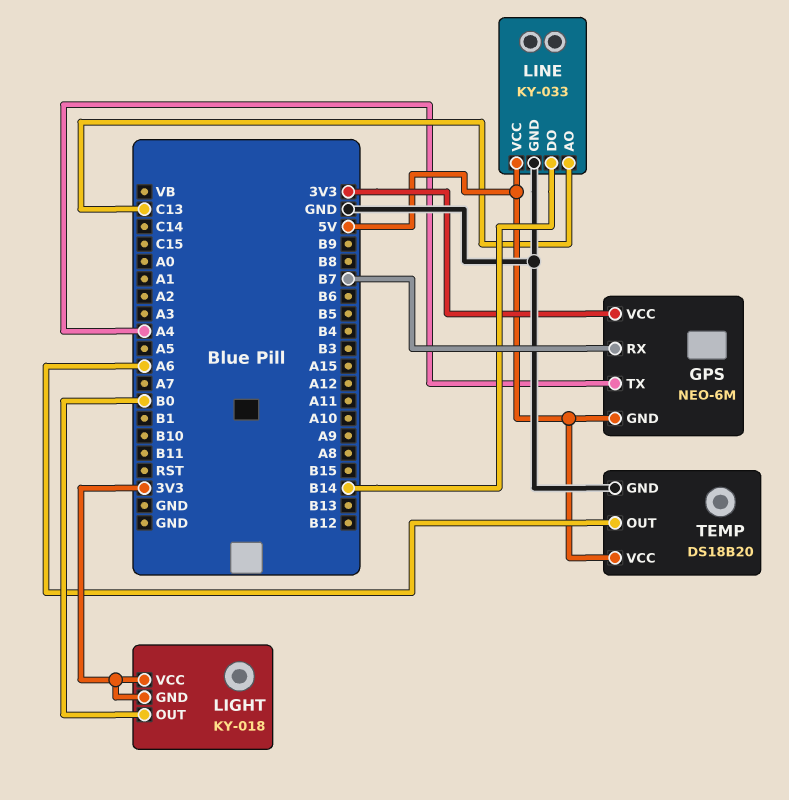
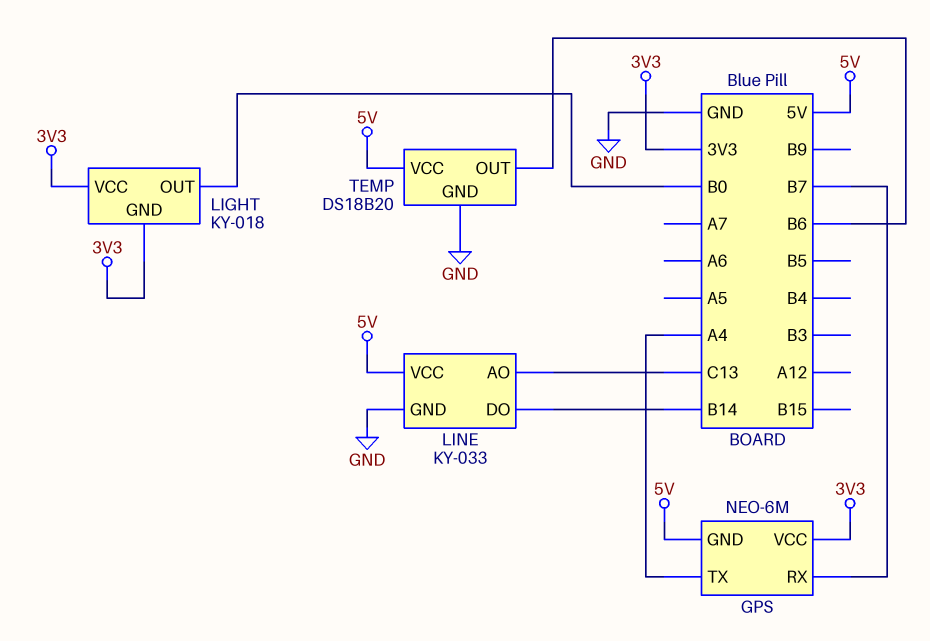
TEMP pin OUT: A6 -> B6

